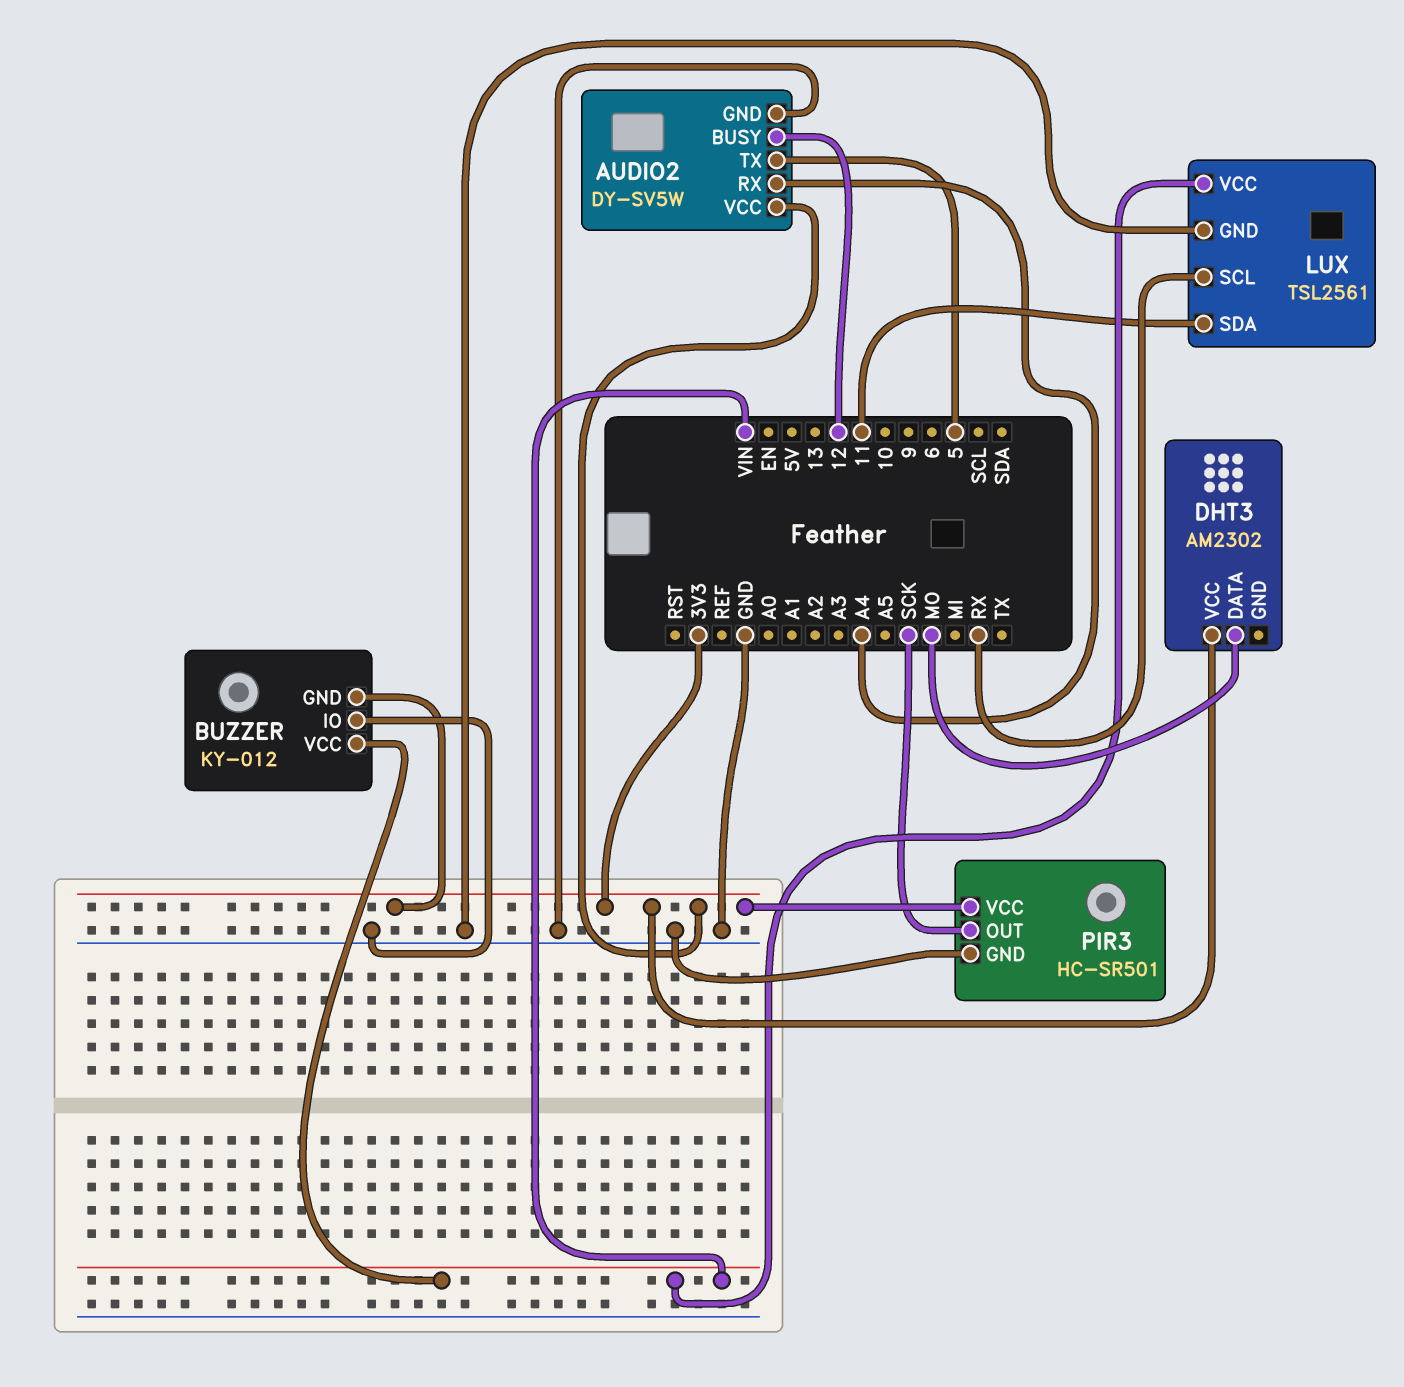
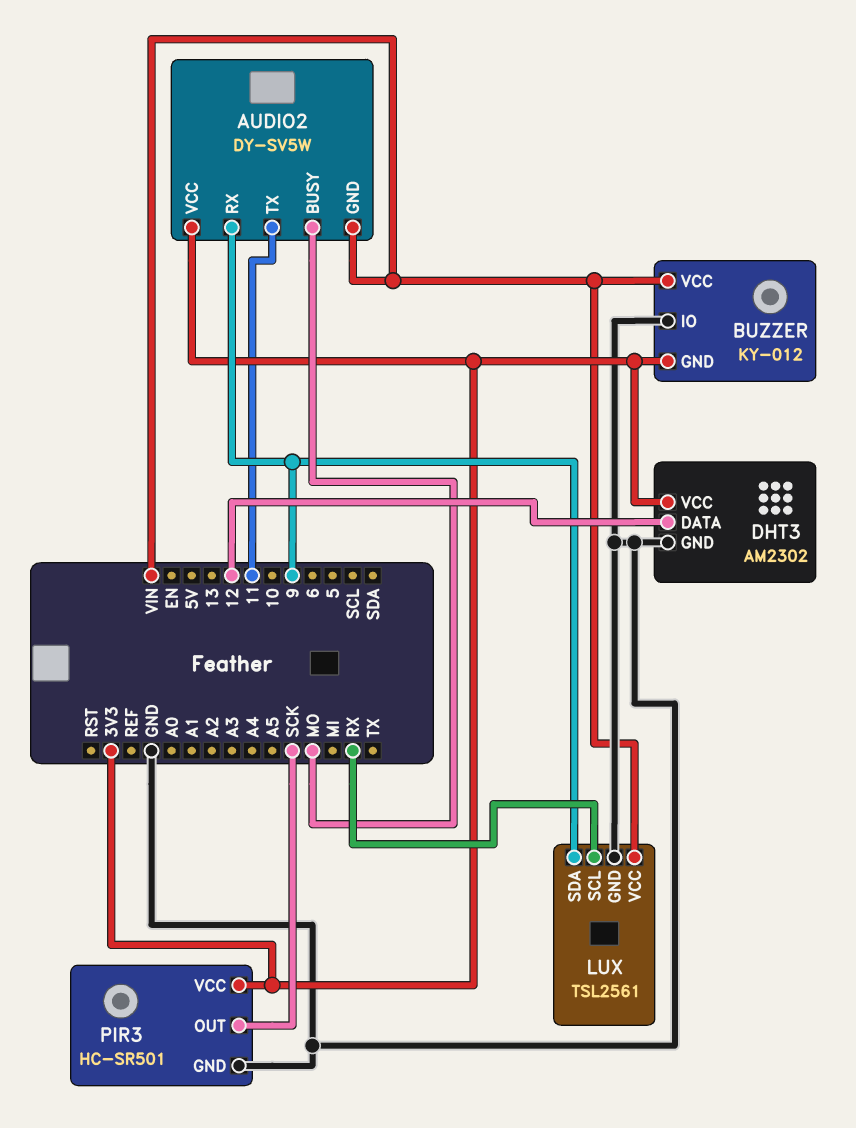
AUDIO2 pin BUSY: 12 -> MO
AUDIO2 pin GND: GND -> VIN
AUDIO2 pin RX: A4 -> 9
AUDIO2 pin TX: 5 -> 11
DHT3 pin DATA: MO -> 12
DHT3 pin GND: none -> GND
LUX pin SDA: 11 -> 9

